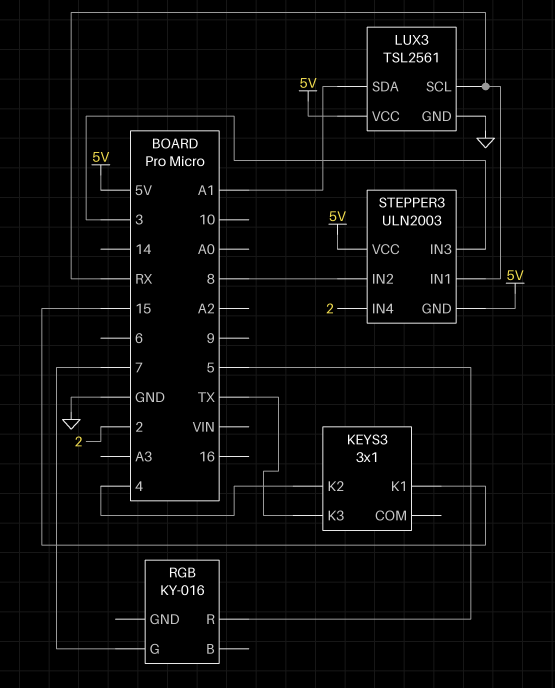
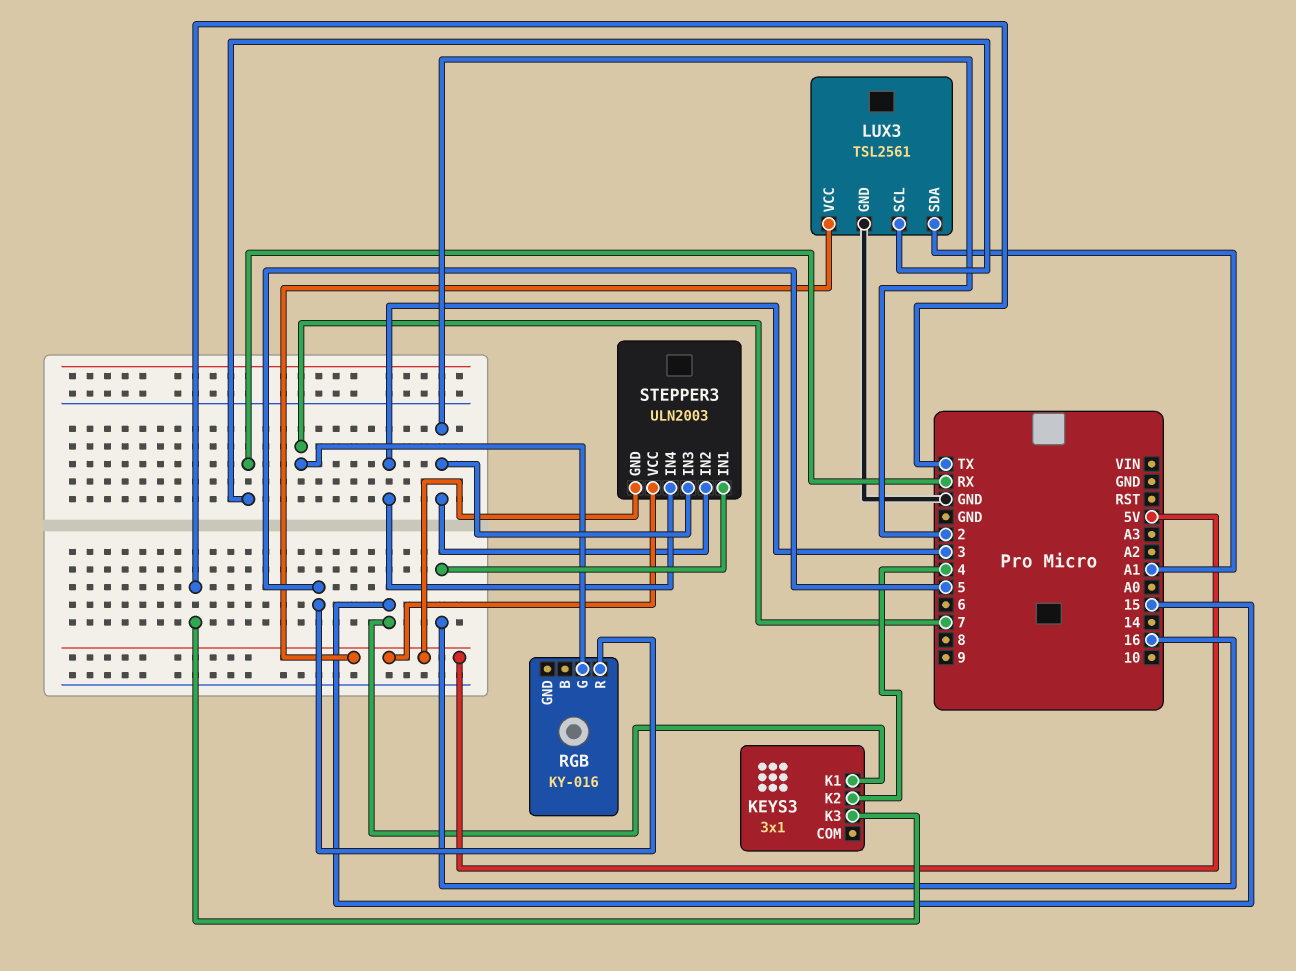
STEPPER3 pin IN1: RX -> 16
STEPPER3 pin IN2: 8 -> 2
STEPPER3 pin IN3: 3 -> 2
STEPPER3 pin IN4: 2 -> 3

